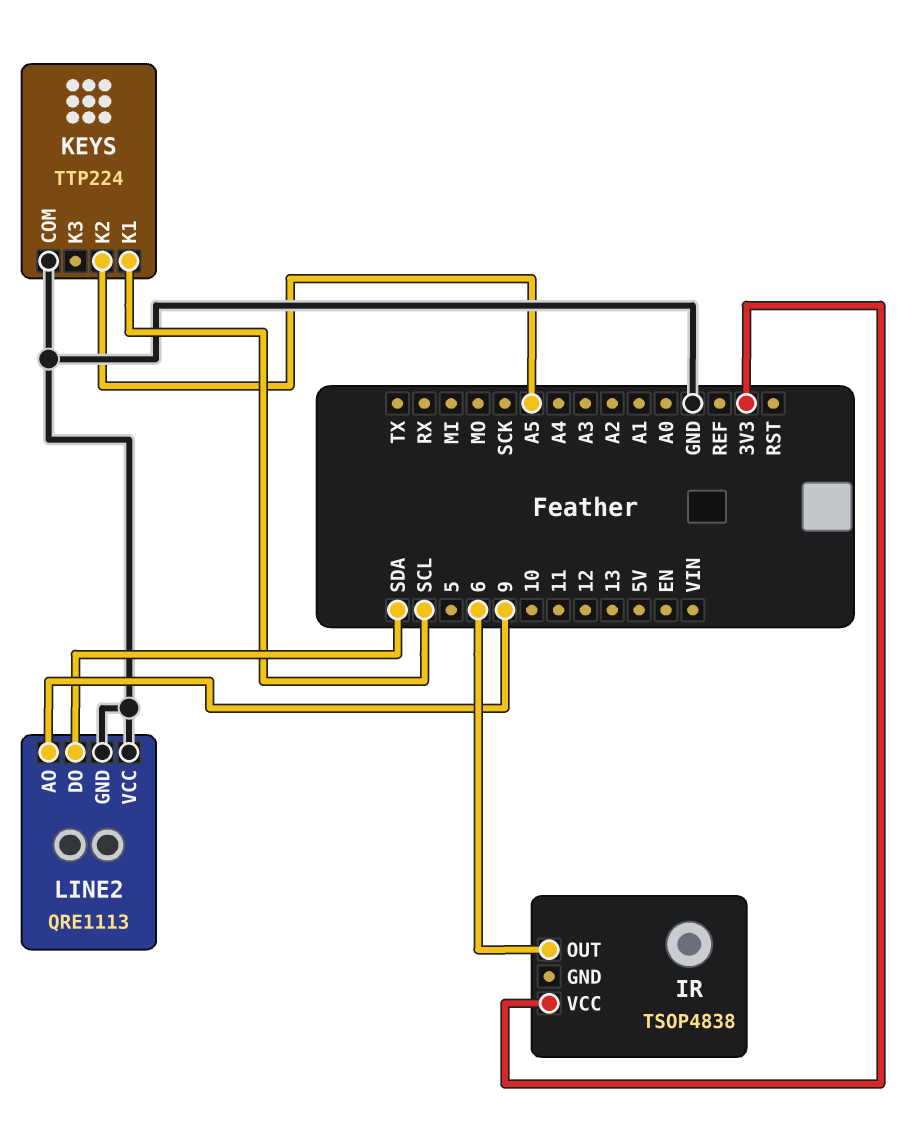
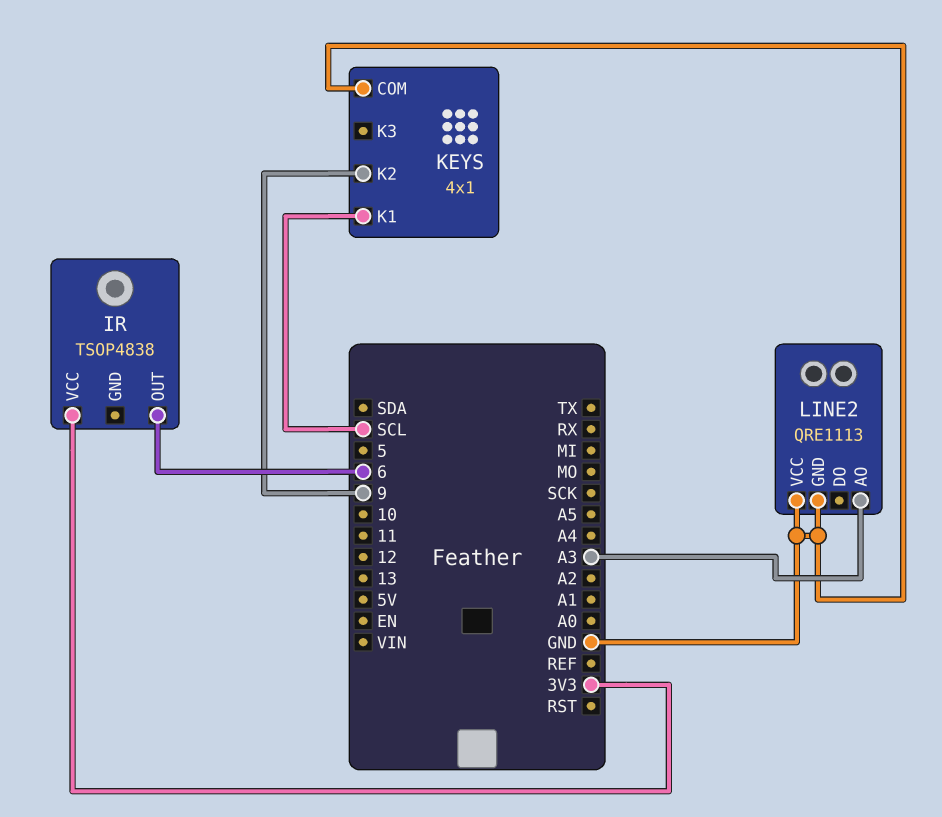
KEYS: TTP224 -> 4x1
KEYS pin K2: A5 -> 9
LINE2 pin AO: 9 -> A3
LINE2 pin DO: SDA -> none

